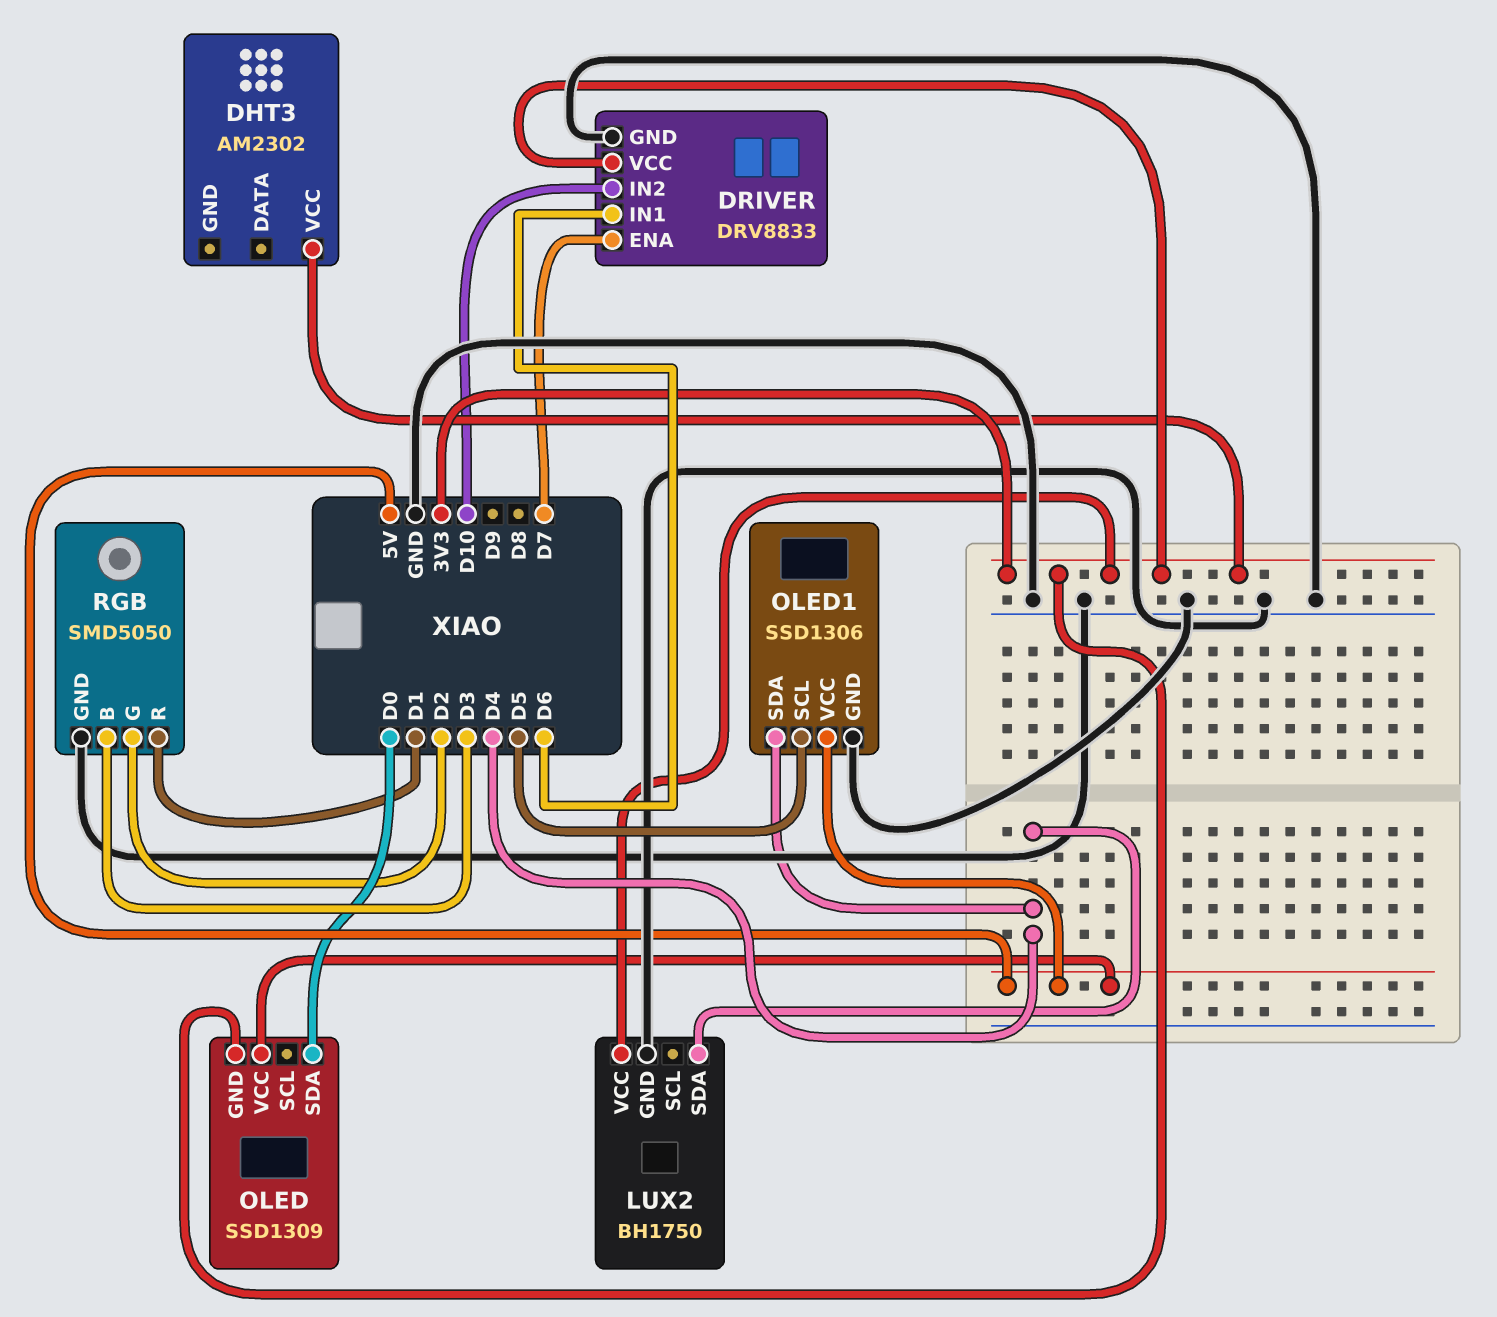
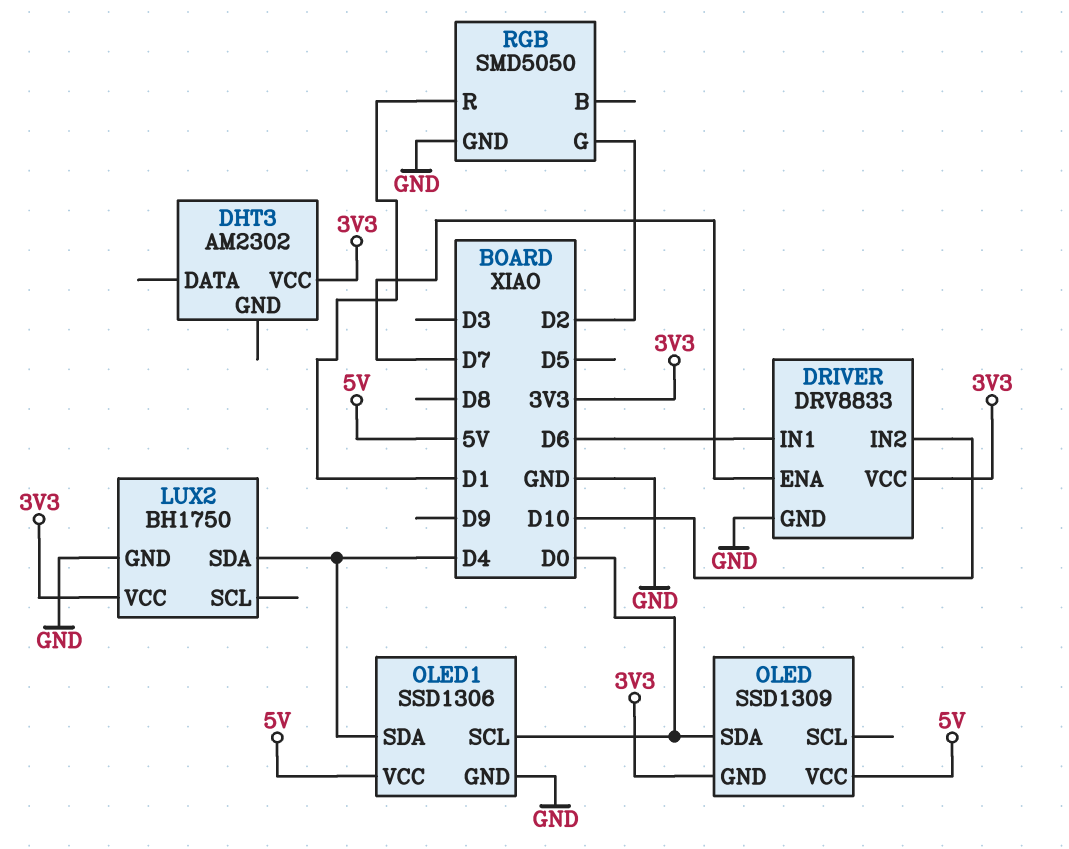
OLED1 pin SCL: D5 -> D0
RGB pin B: D3 -> none

